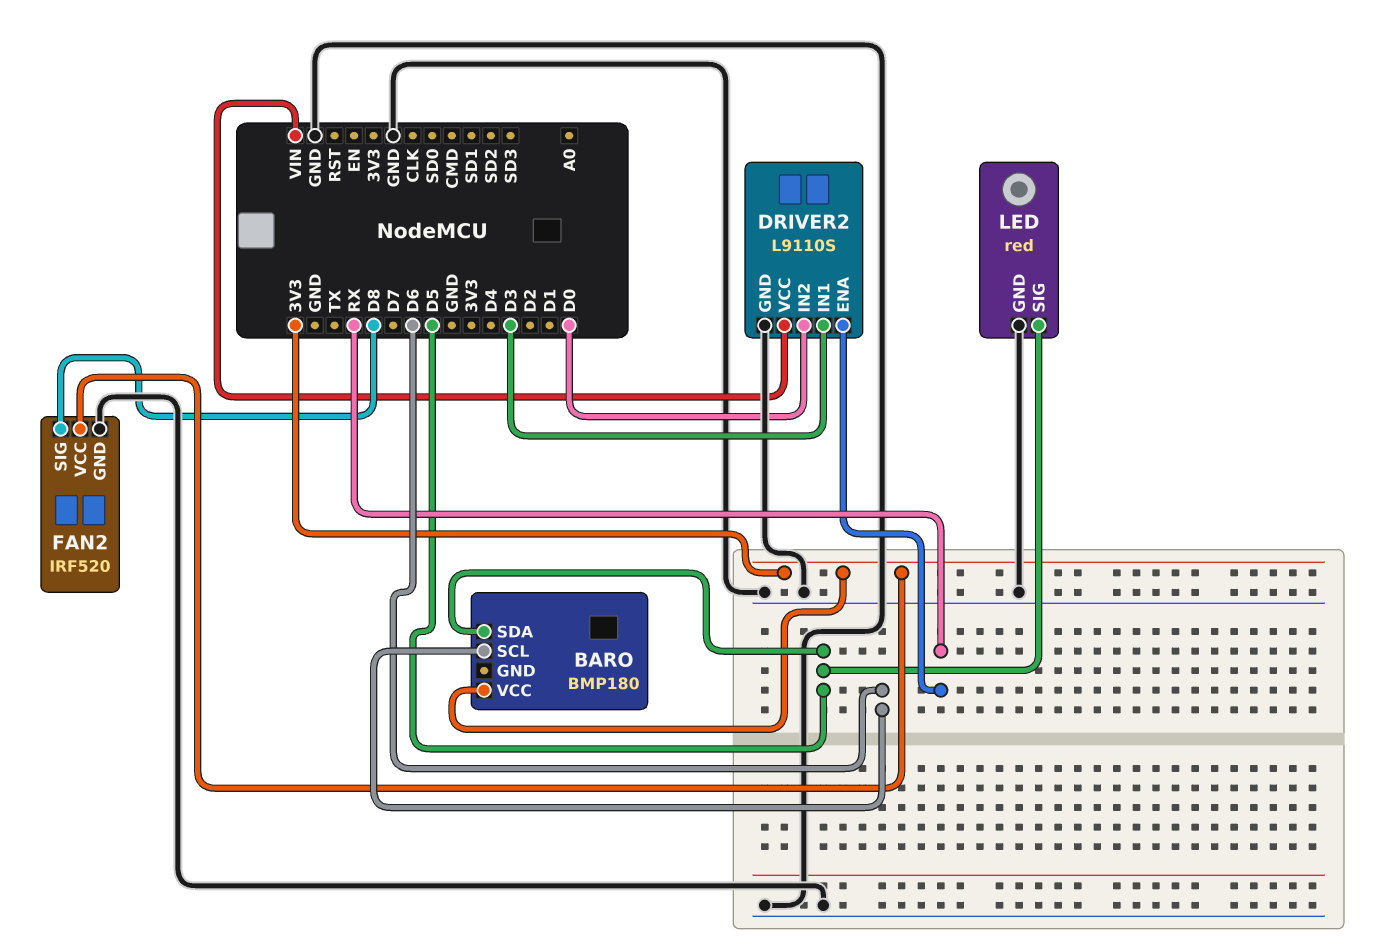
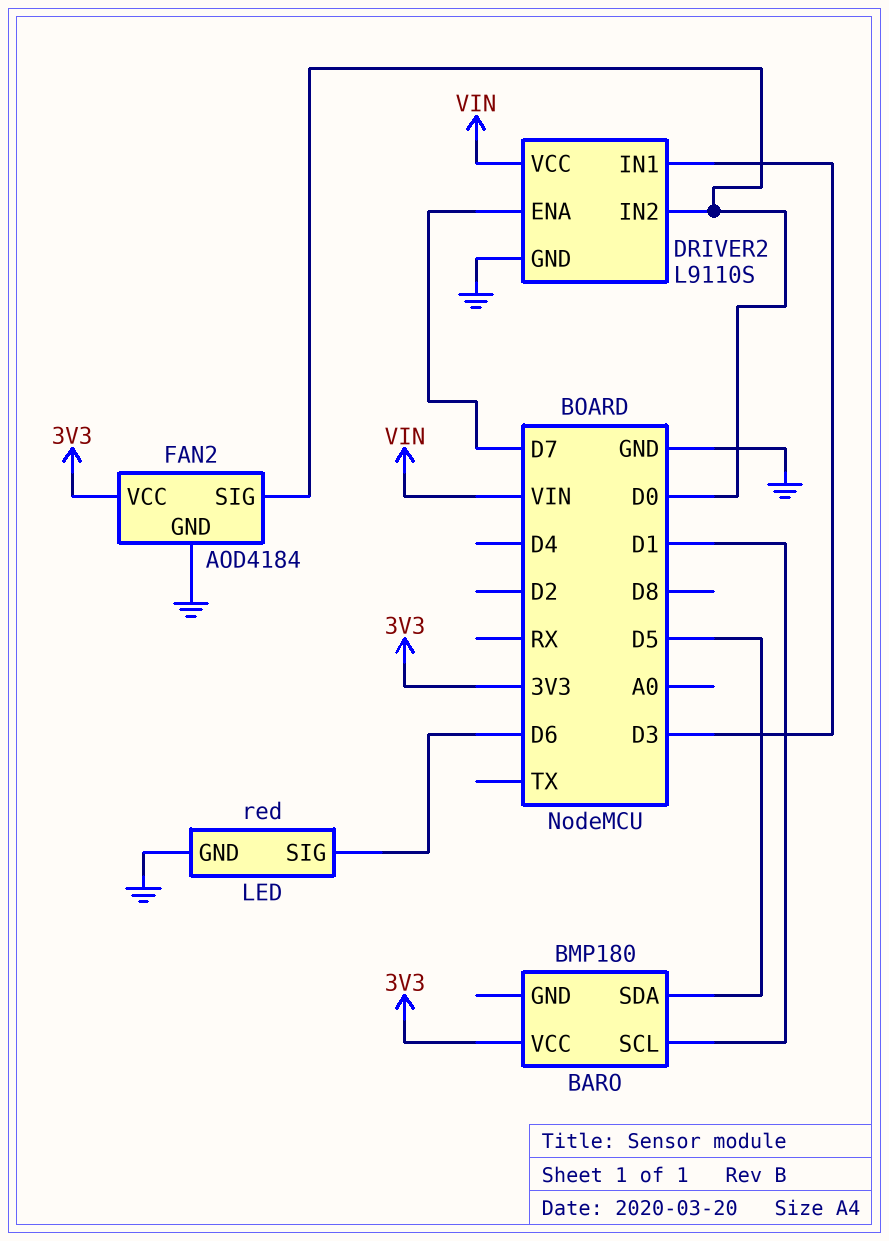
BARO pin SCL: D6 -> D1
DRIVER2 pin ENA: RX -> D7
FAN2: IRF520 -> AOD4184
FAN2 pin SIG: D8 -> D0
LED pin SIG: D5 -> D6

